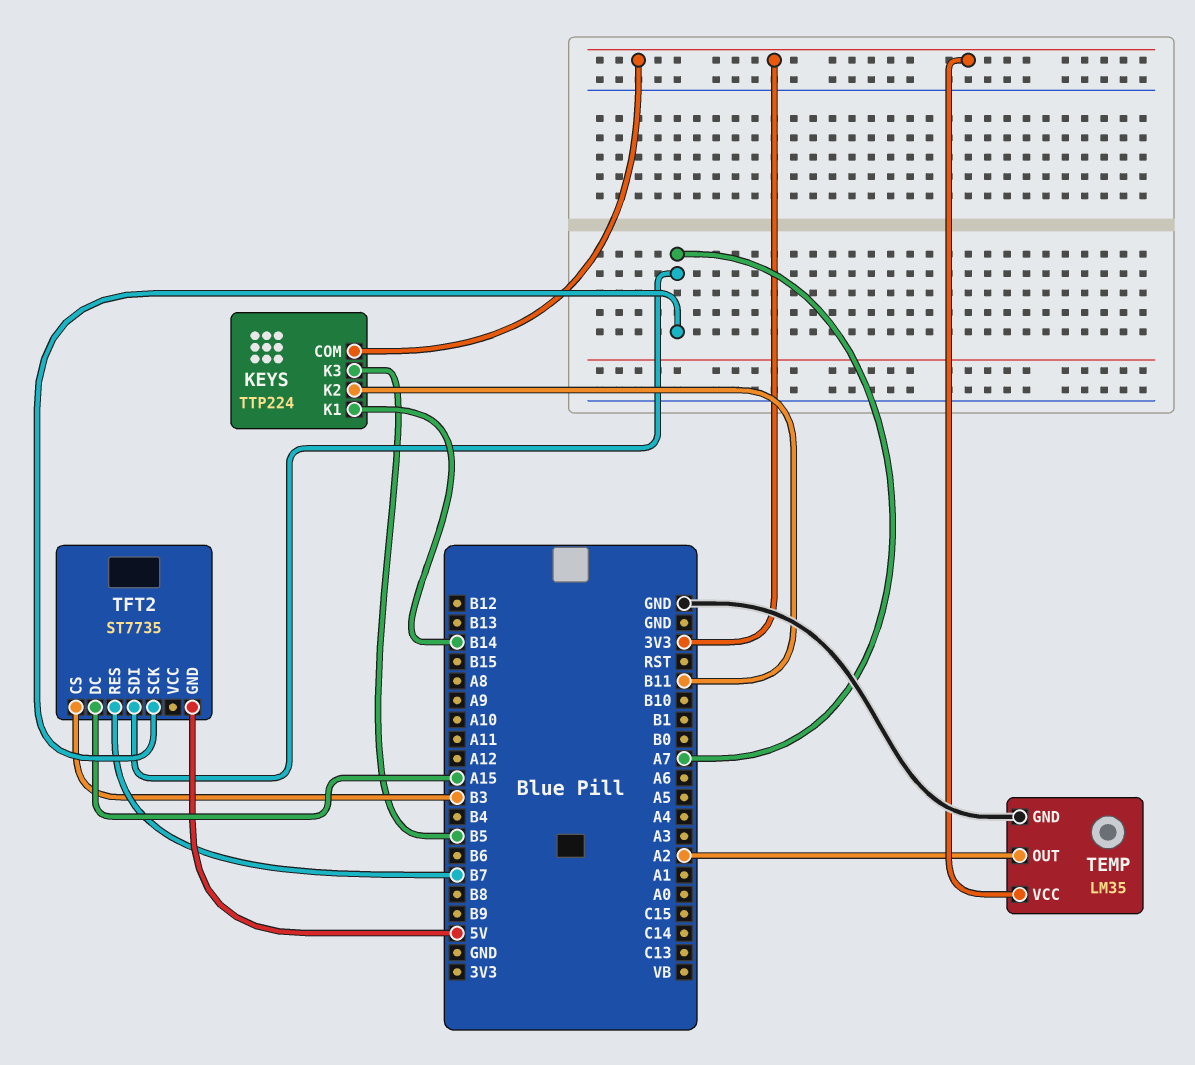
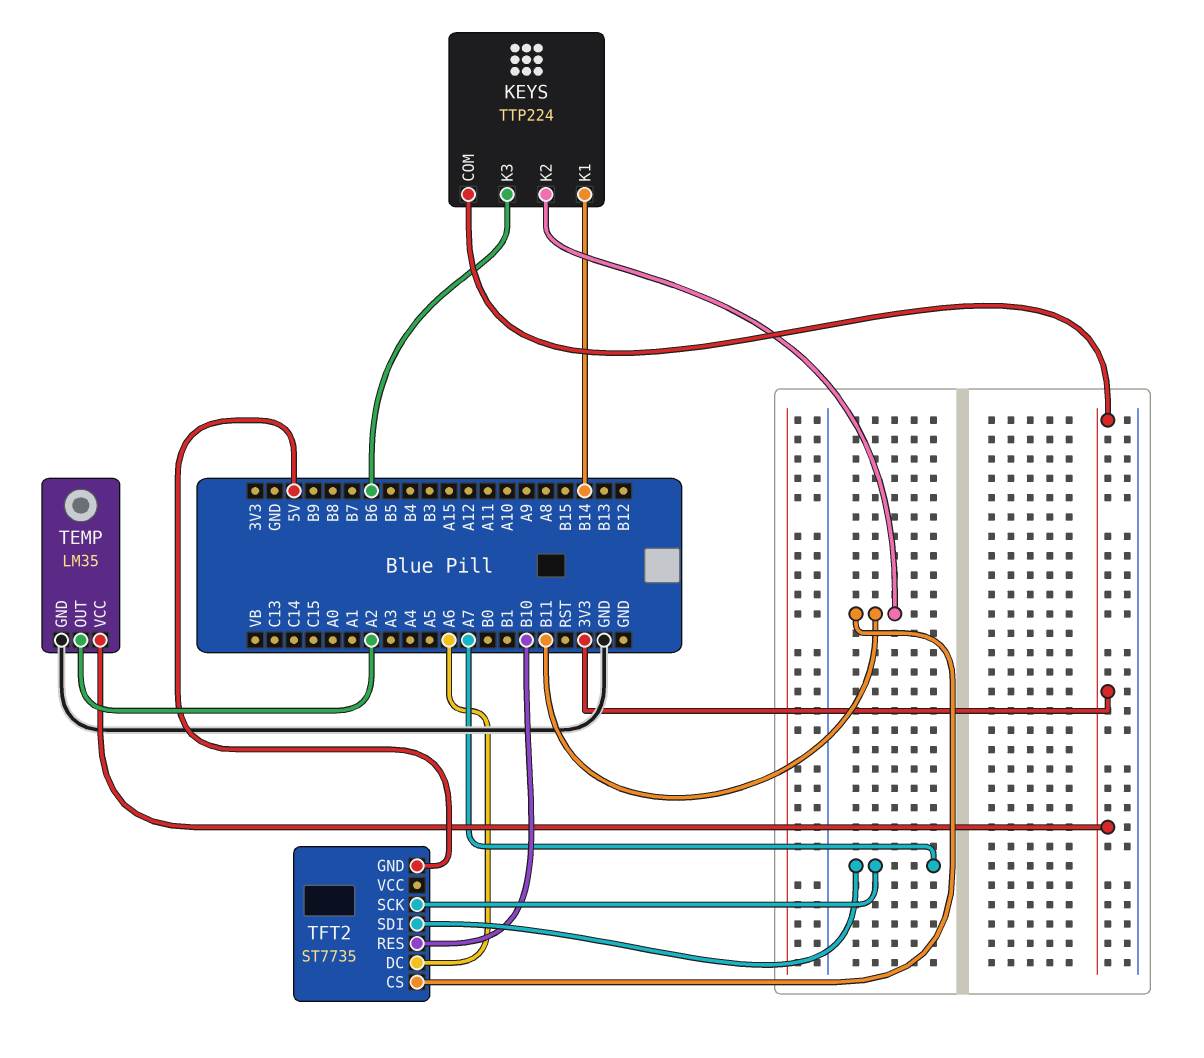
KEYS pin K3: B5 -> B6
TFT2 pin CS: B3 -> B11
TFT2 pin DC: A15 -> A6
TFT2 pin RES: B7 -> B10

